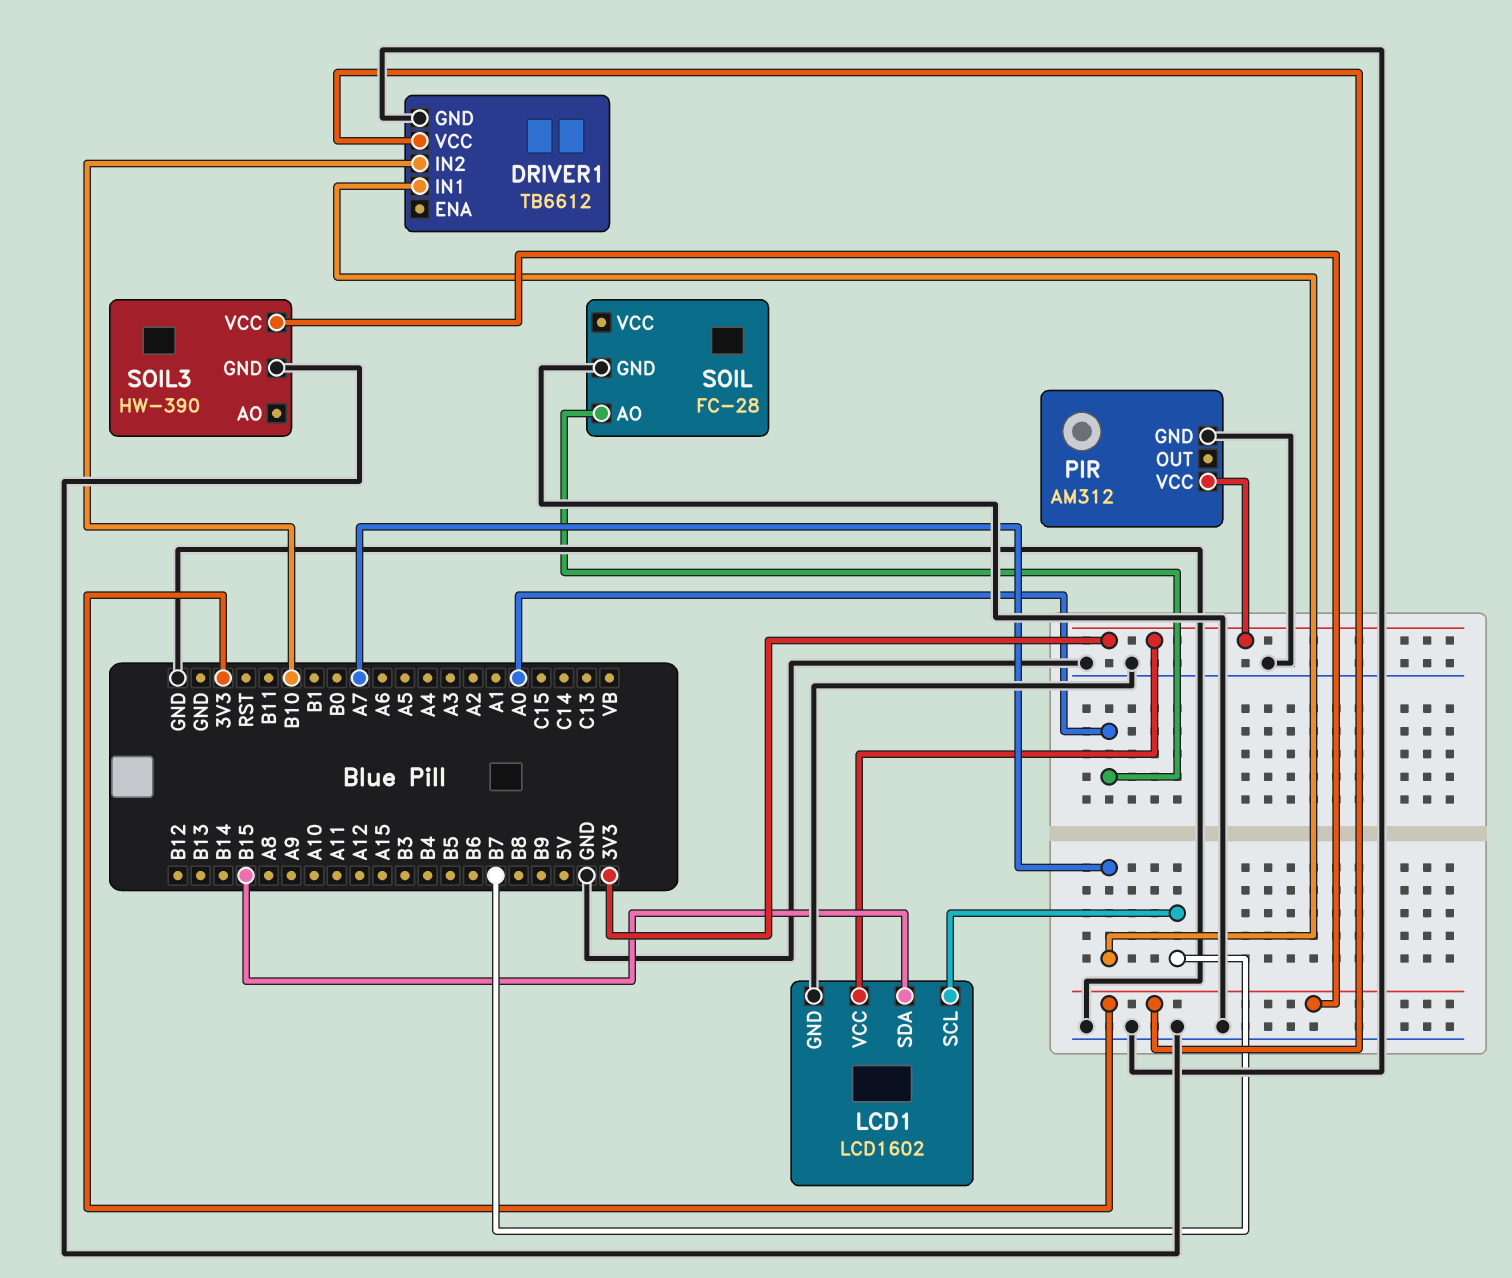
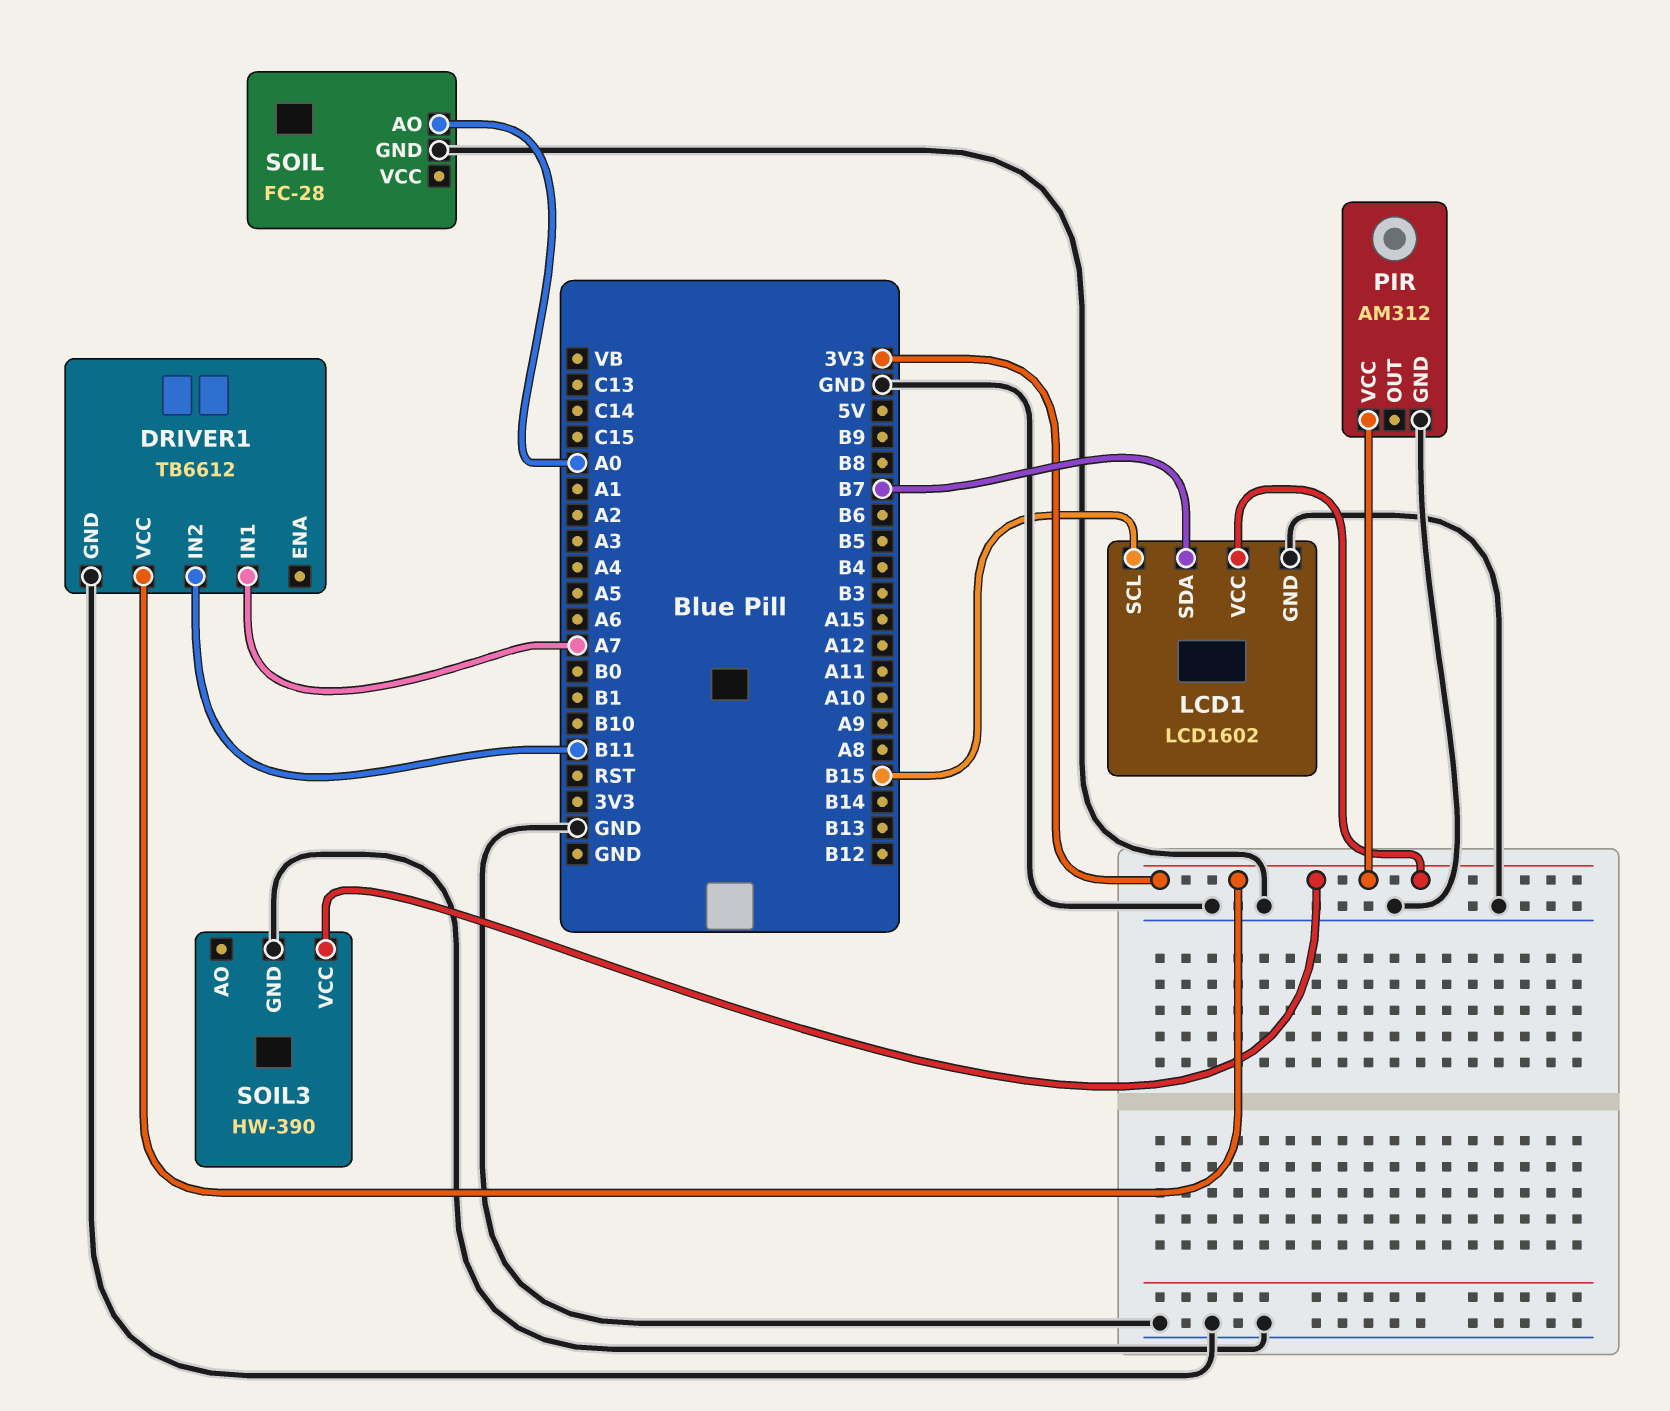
DRIVER1 pin IN2: B10 -> B11
LCD1 pin SCL: B7 -> B15
LCD1 pin SDA: B15 -> B7

